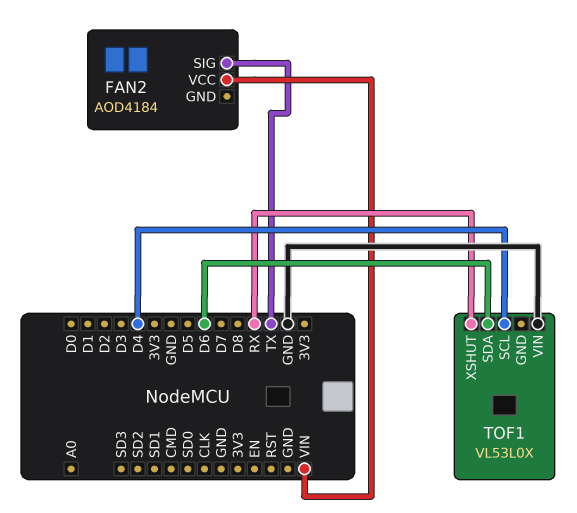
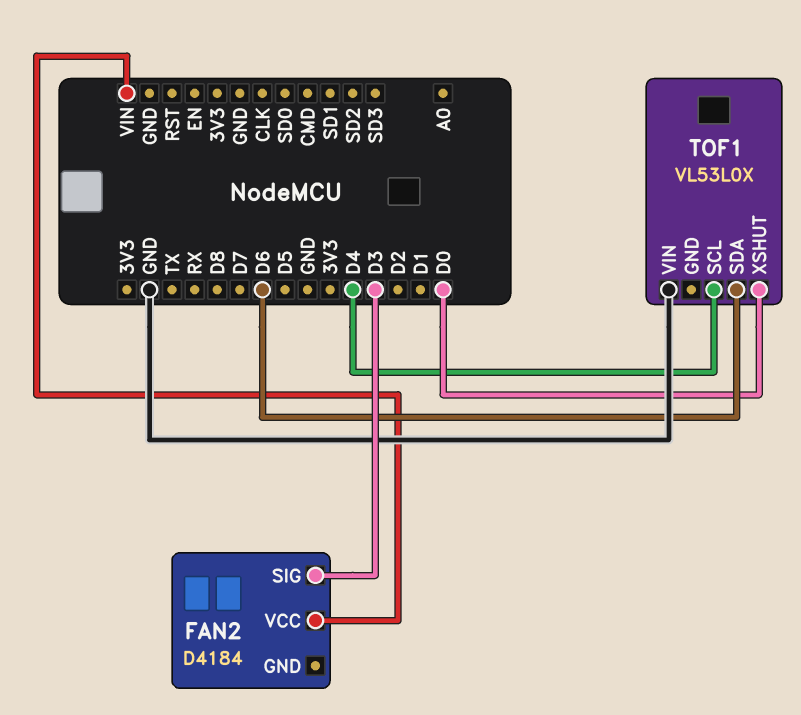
FAN2: AOD4184 -> D4184
FAN2 pin SIG: TX -> D3
TOF1 pin XSHUT: RX -> D0

